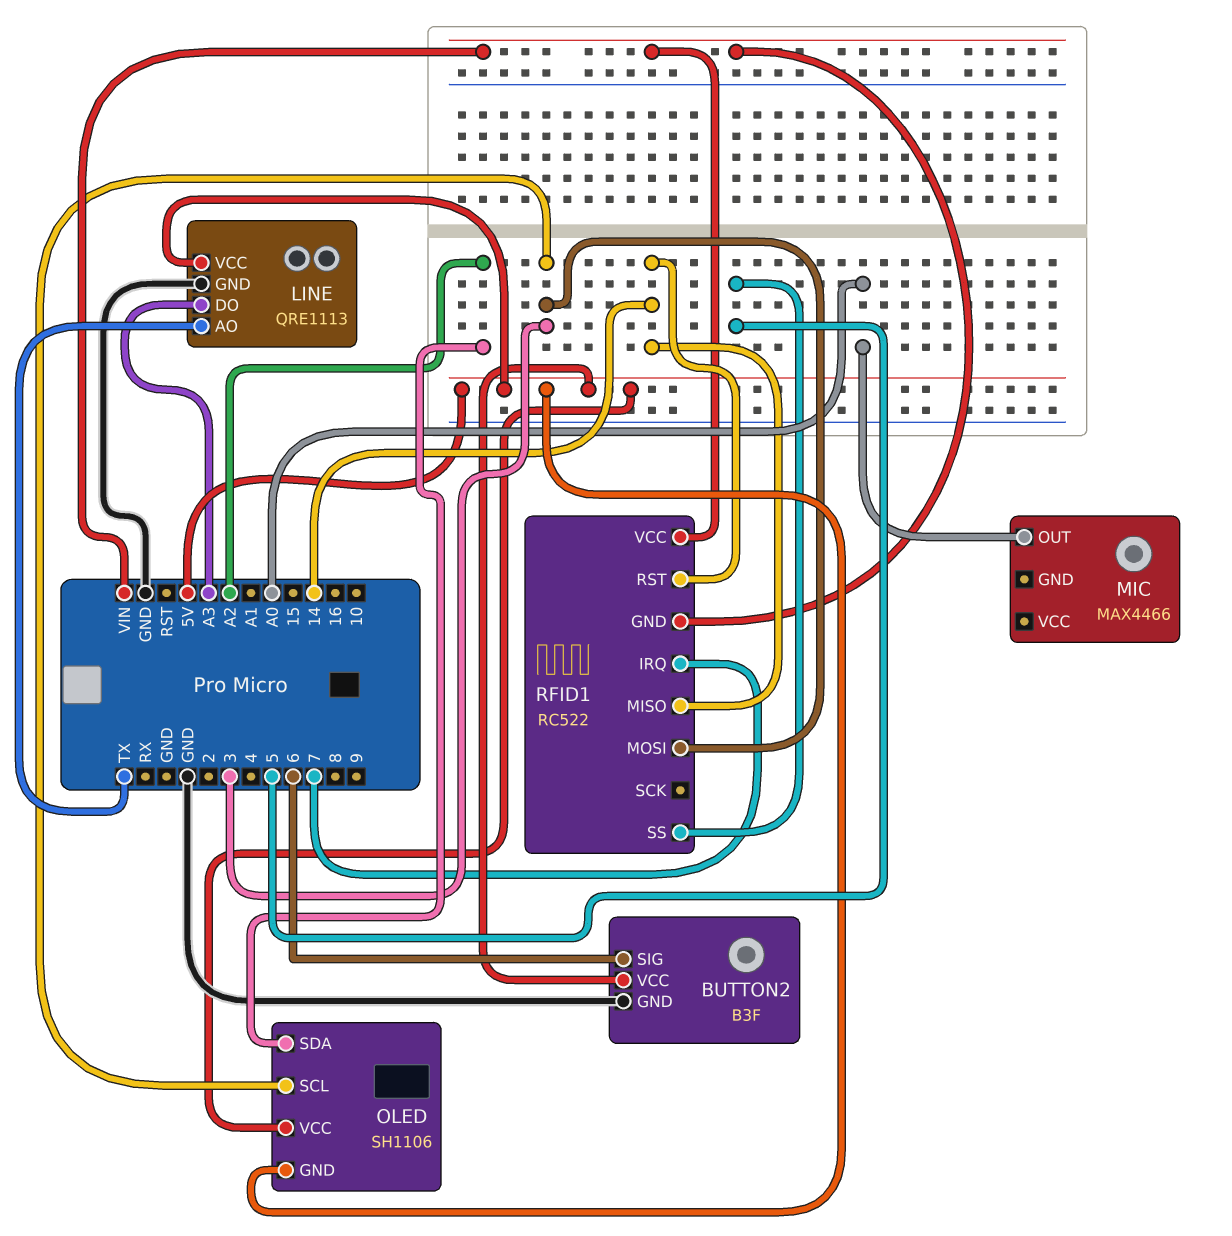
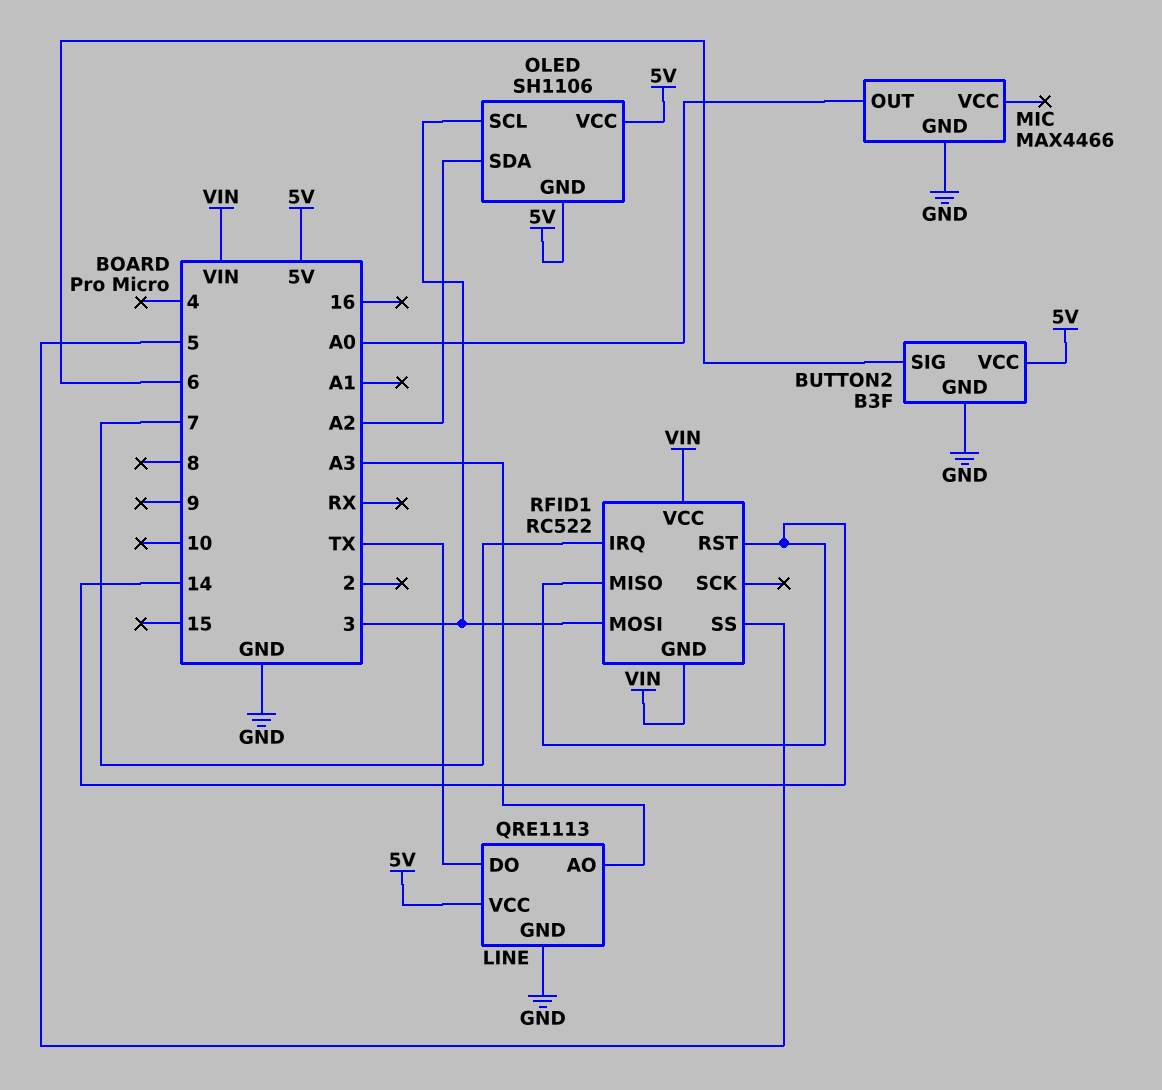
LINE pin AO: TX -> A3
LINE pin DO: A3 -> TX
MIC pin GND: none -> GND

